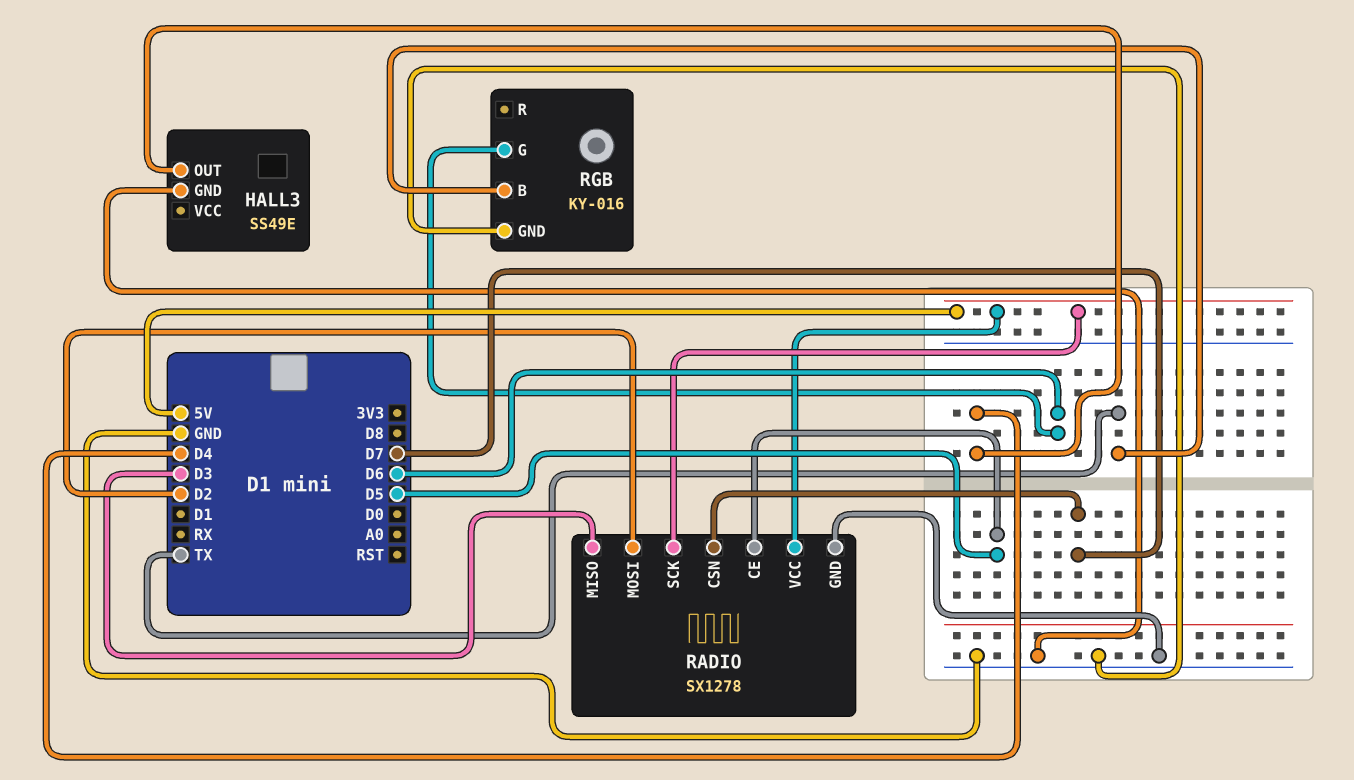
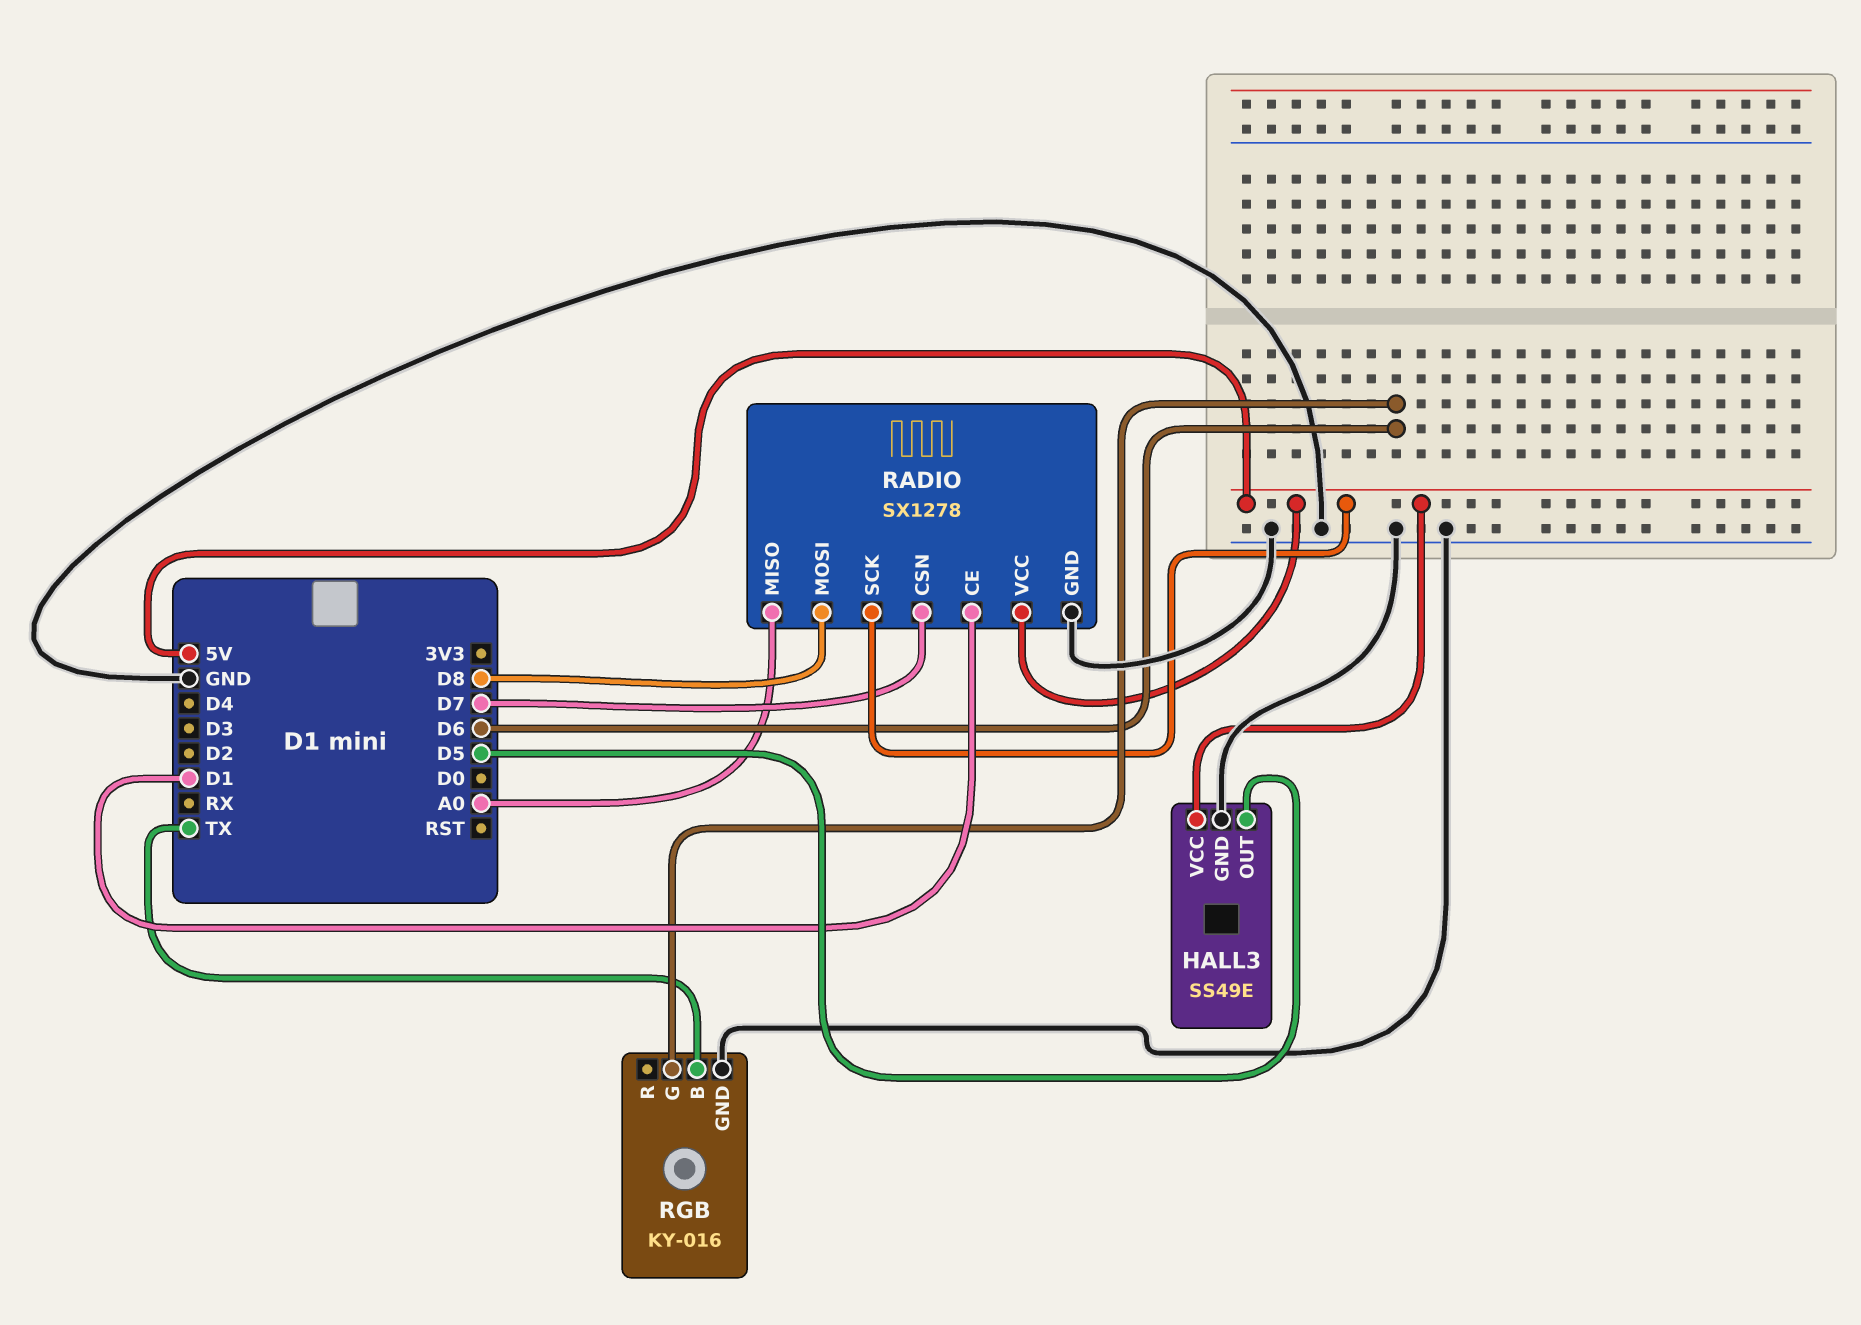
HALL3 pin OUT: D4 -> D5
HALL3 pin VCC: none -> 5V
RADIO pin CE: D5 -> D1
RADIO pin MISO: D3 -> A0
RADIO pin MOSI: D2 -> D8

